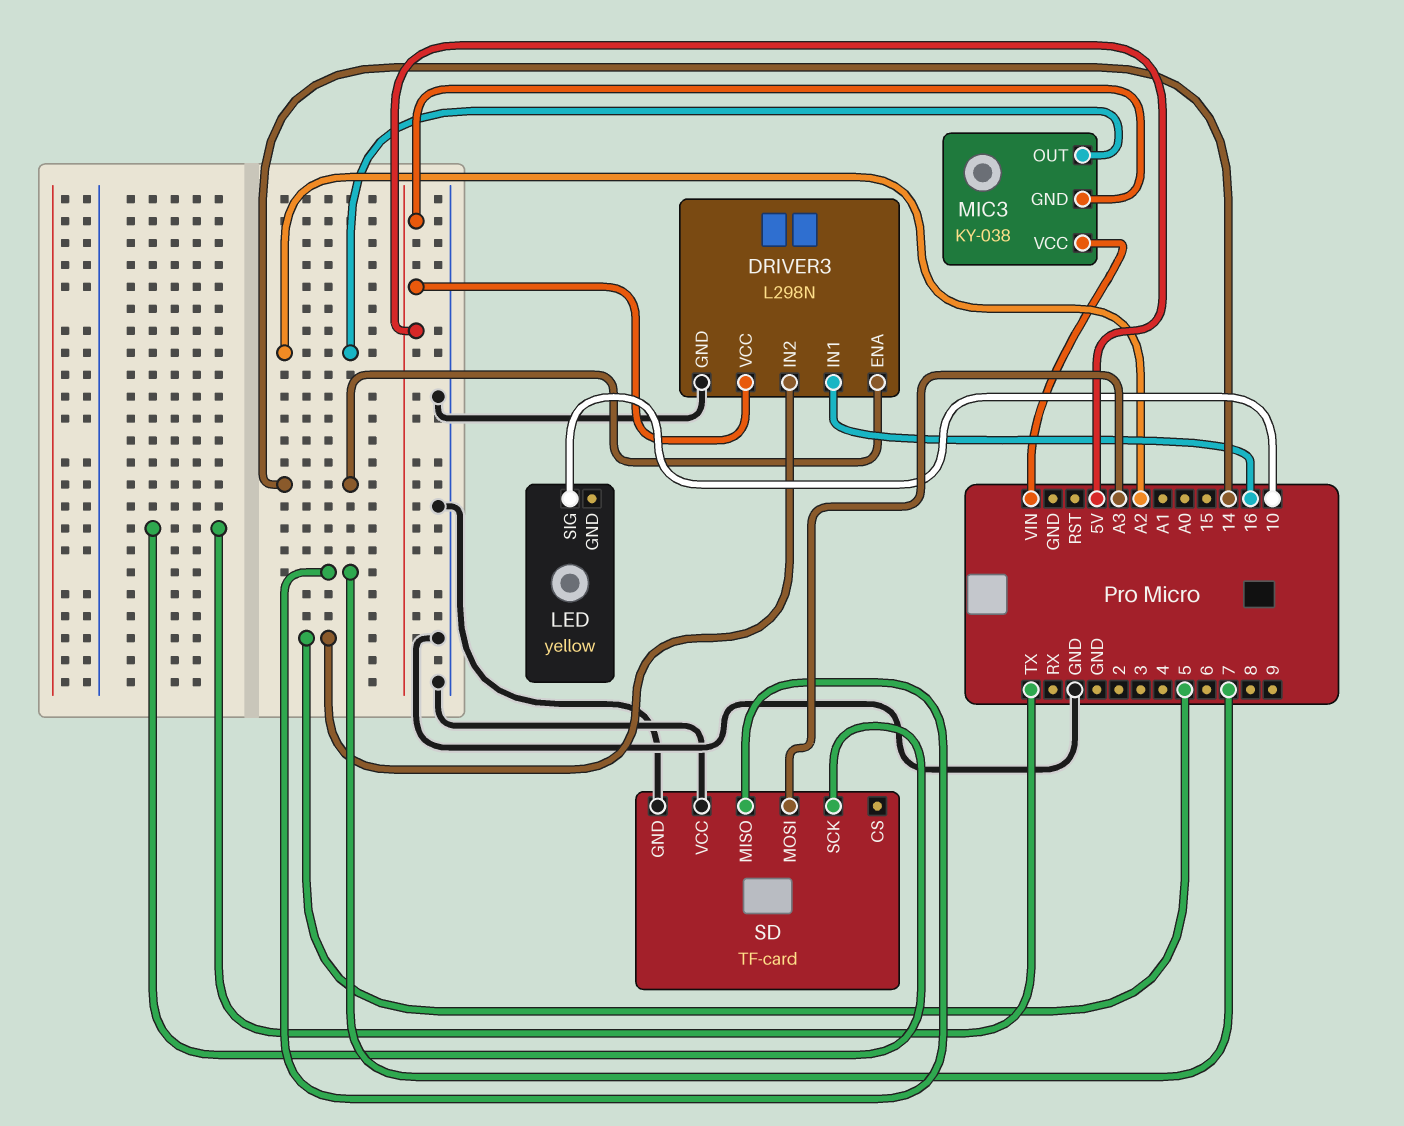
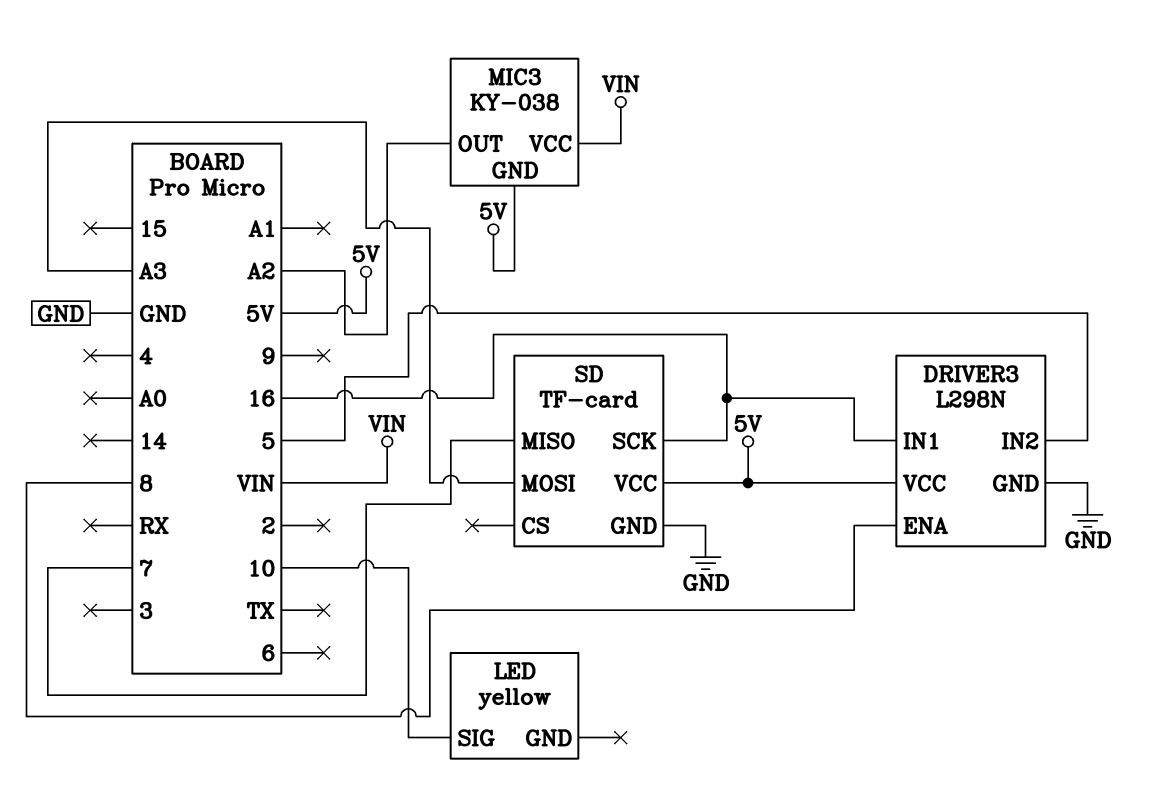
DRIVER3 pin ENA: 14 -> 8
SD pin SCK: TX -> 16
SD pin VCC: GND -> 5V

